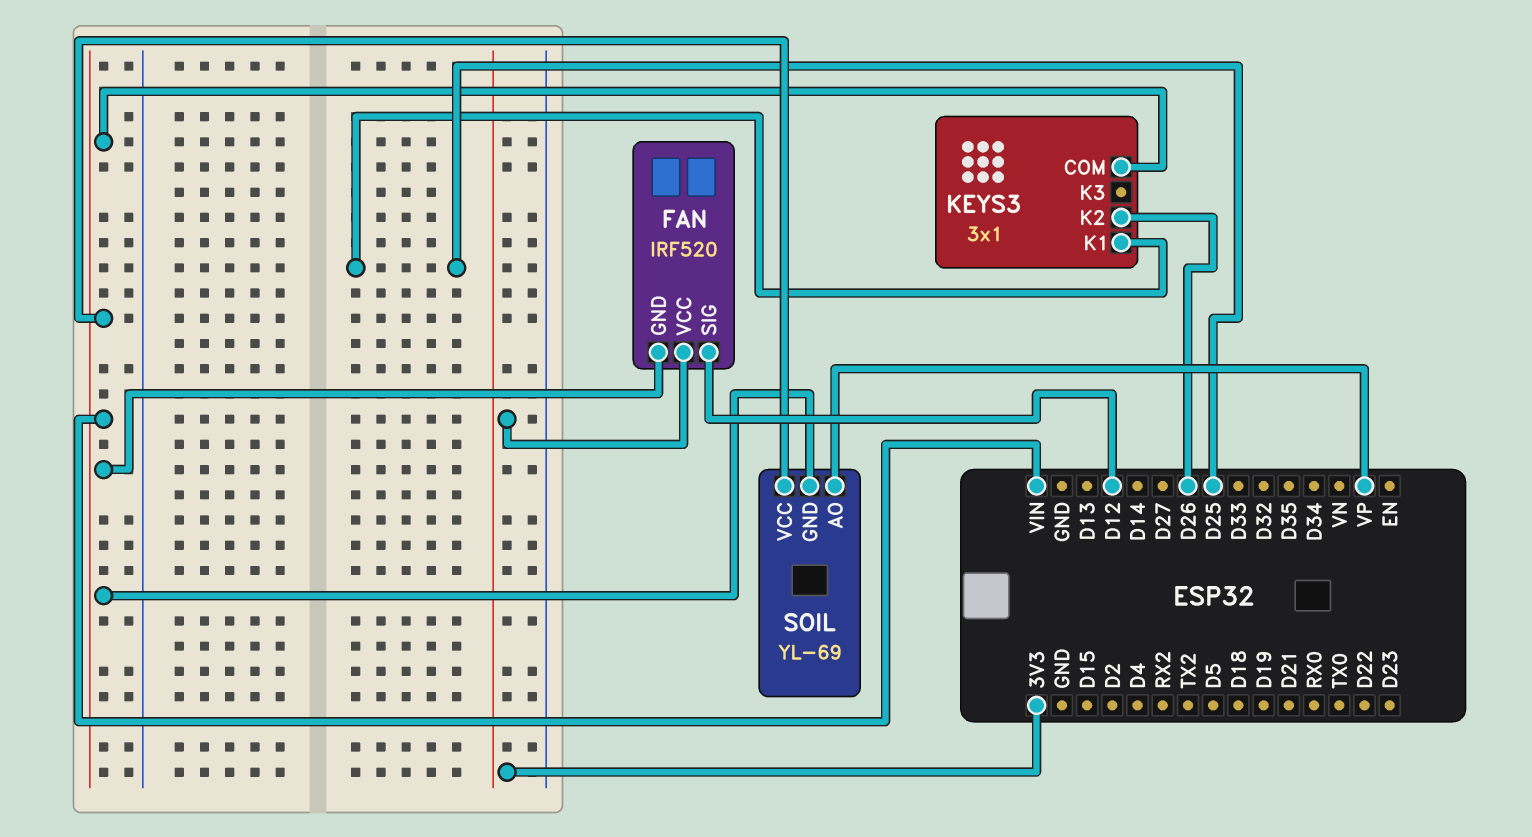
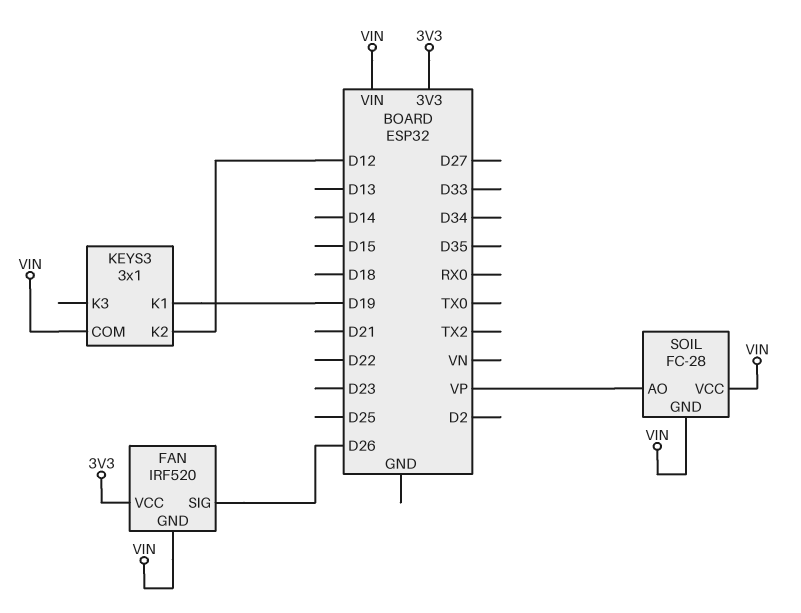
FAN pin SIG: D12 -> D26
KEYS3 pin K1: D25 -> D19
KEYS3 pin K2: D26 -> D12
SOIL: YL-69 -> FC-28

